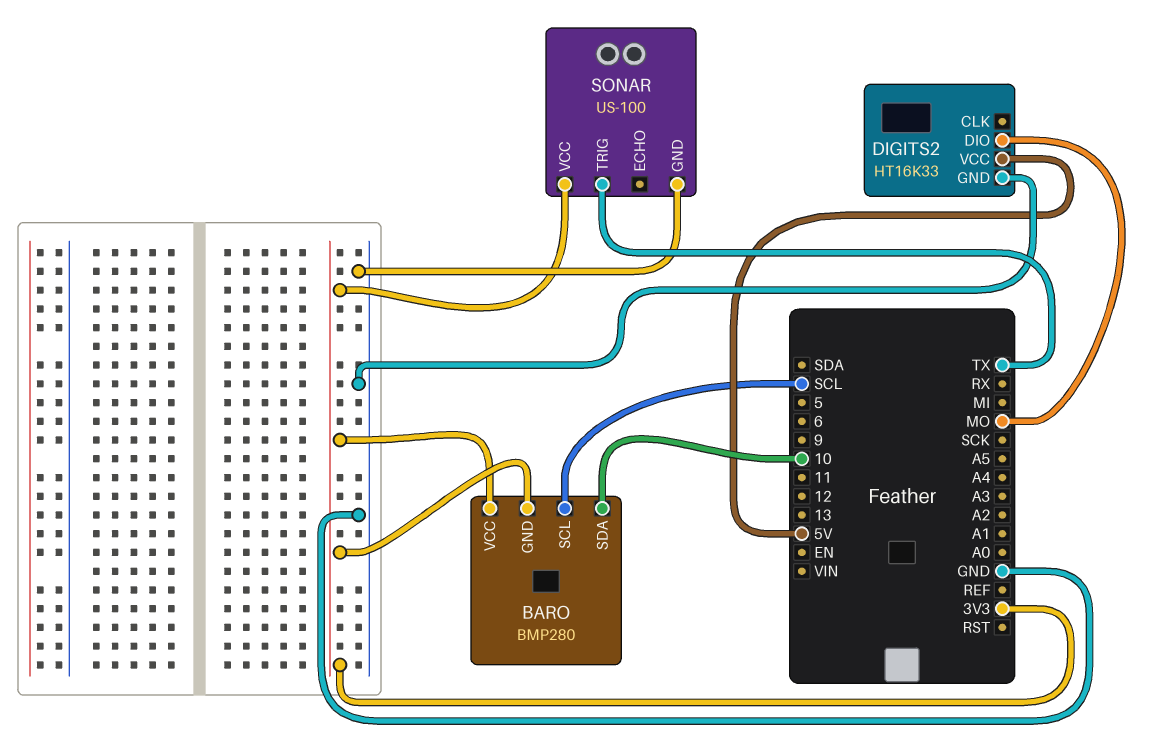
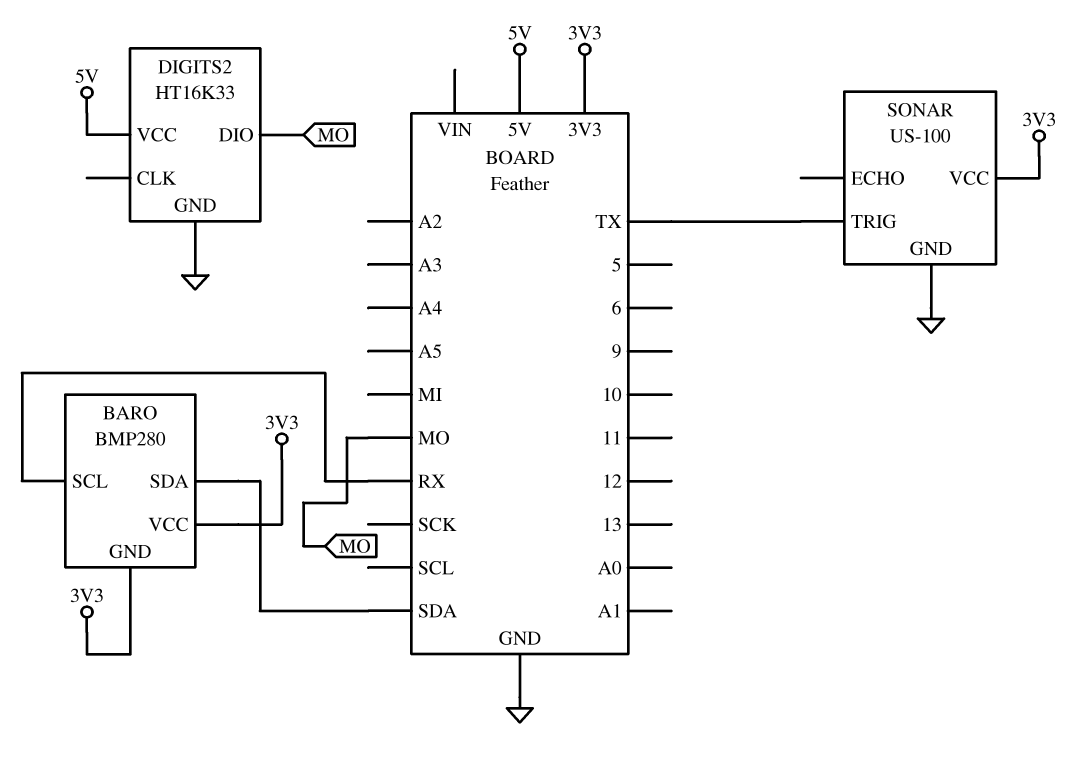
BARO pin SCL: SCL -> RX
BARO pin SDA: 10 -> SDA

